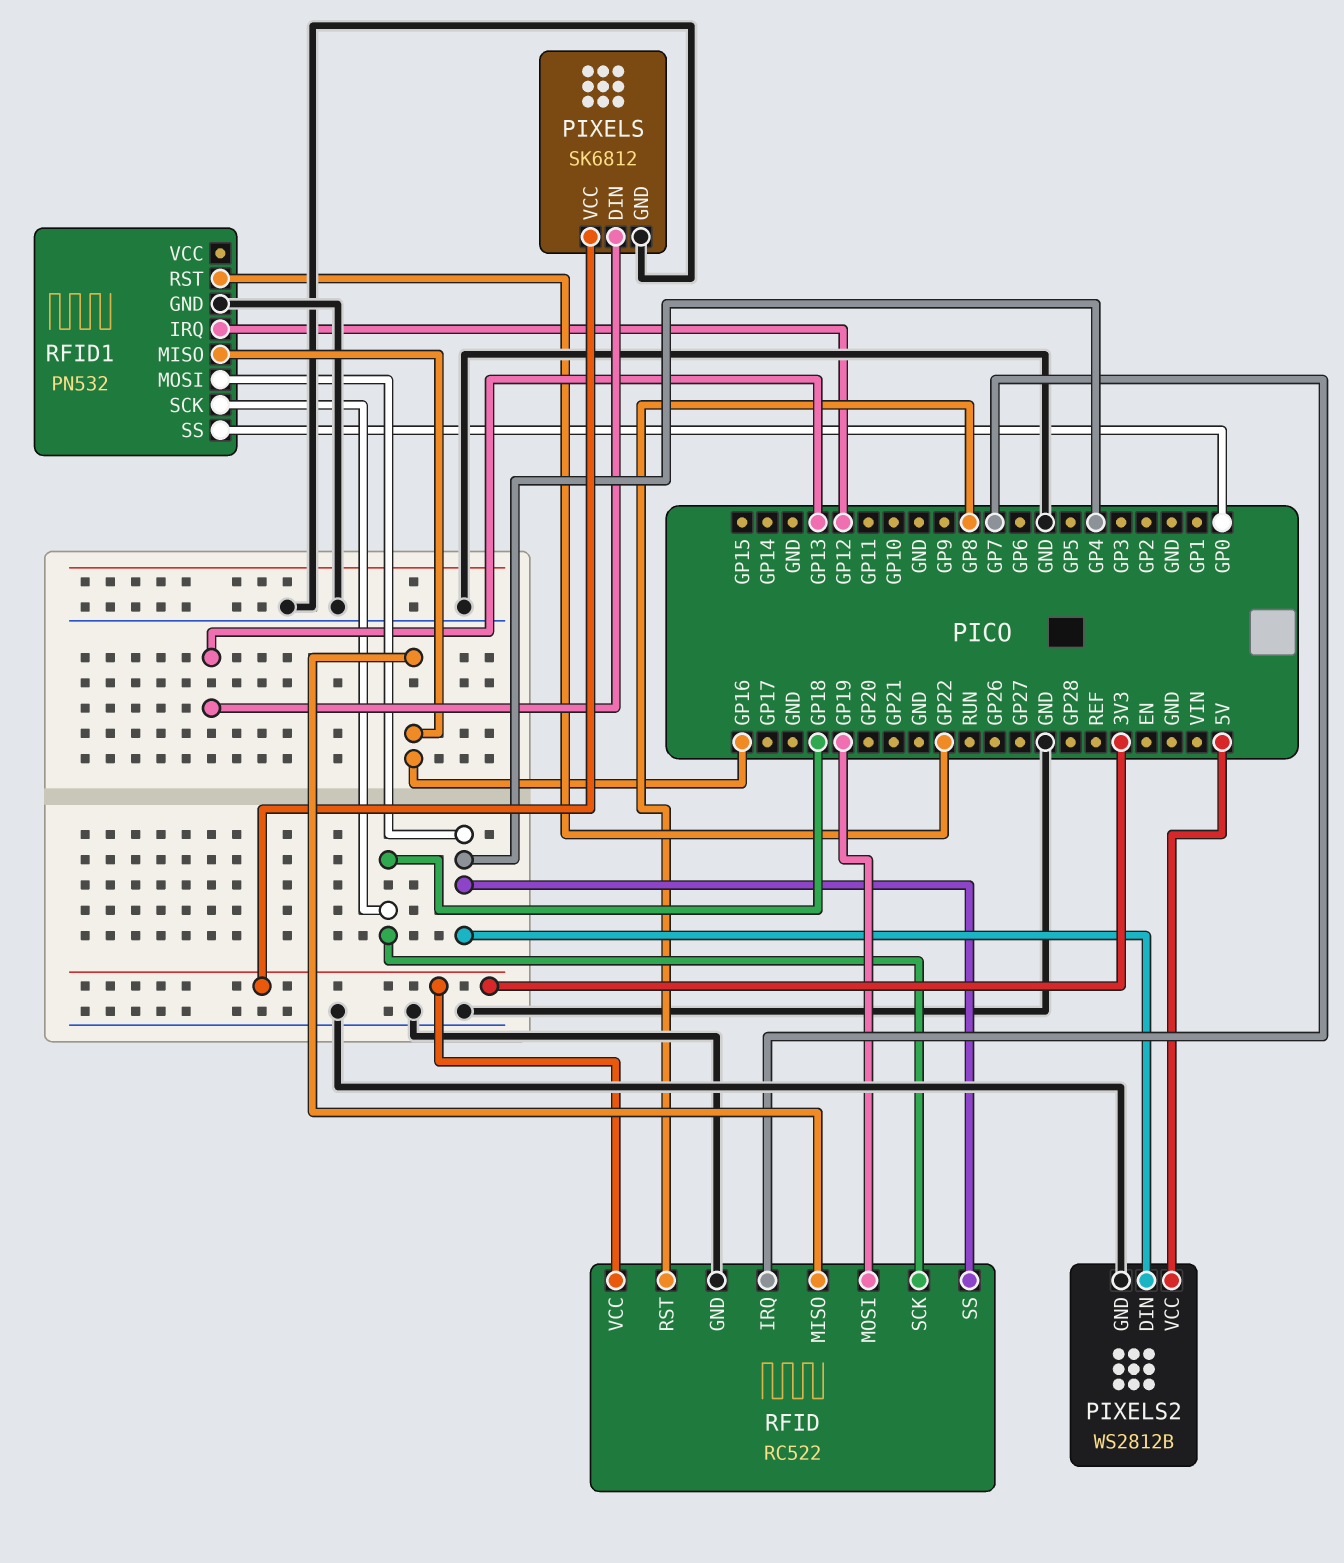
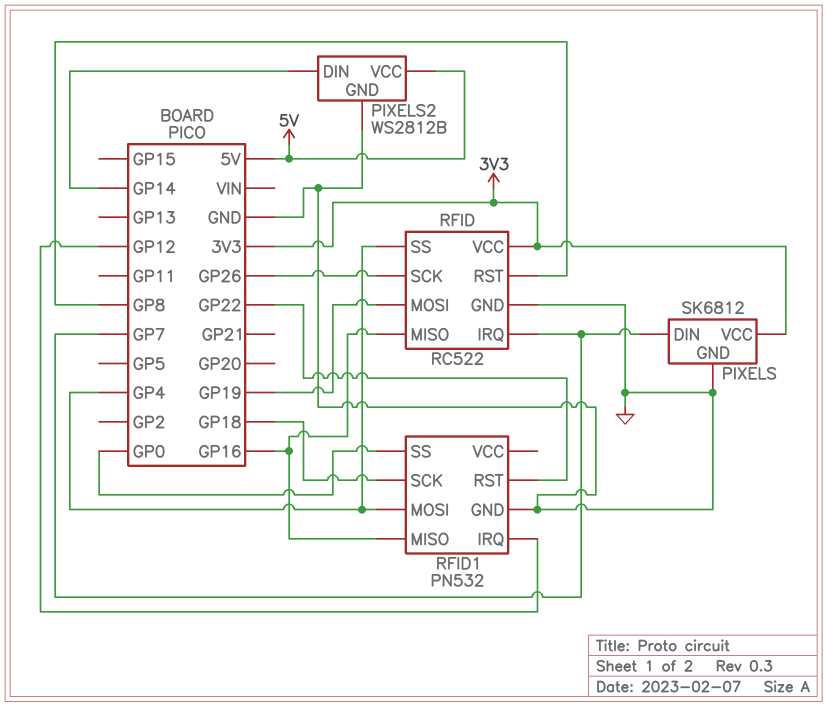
PIXELS pin DIN: GP13 -> GP7
PIXELS2 pin DIN: GP4 -> GP14
RFID pin SCK: GP18 -> GP26

